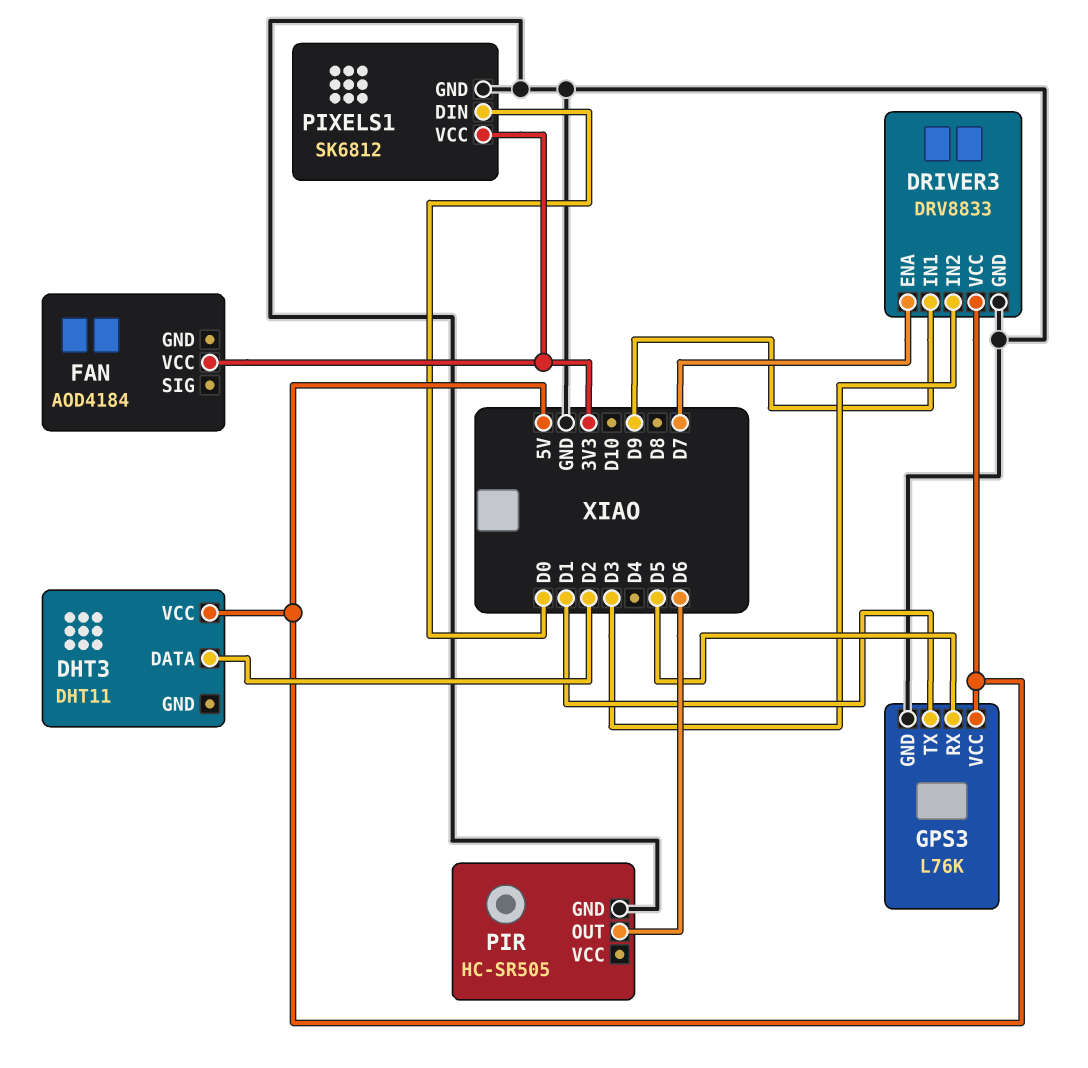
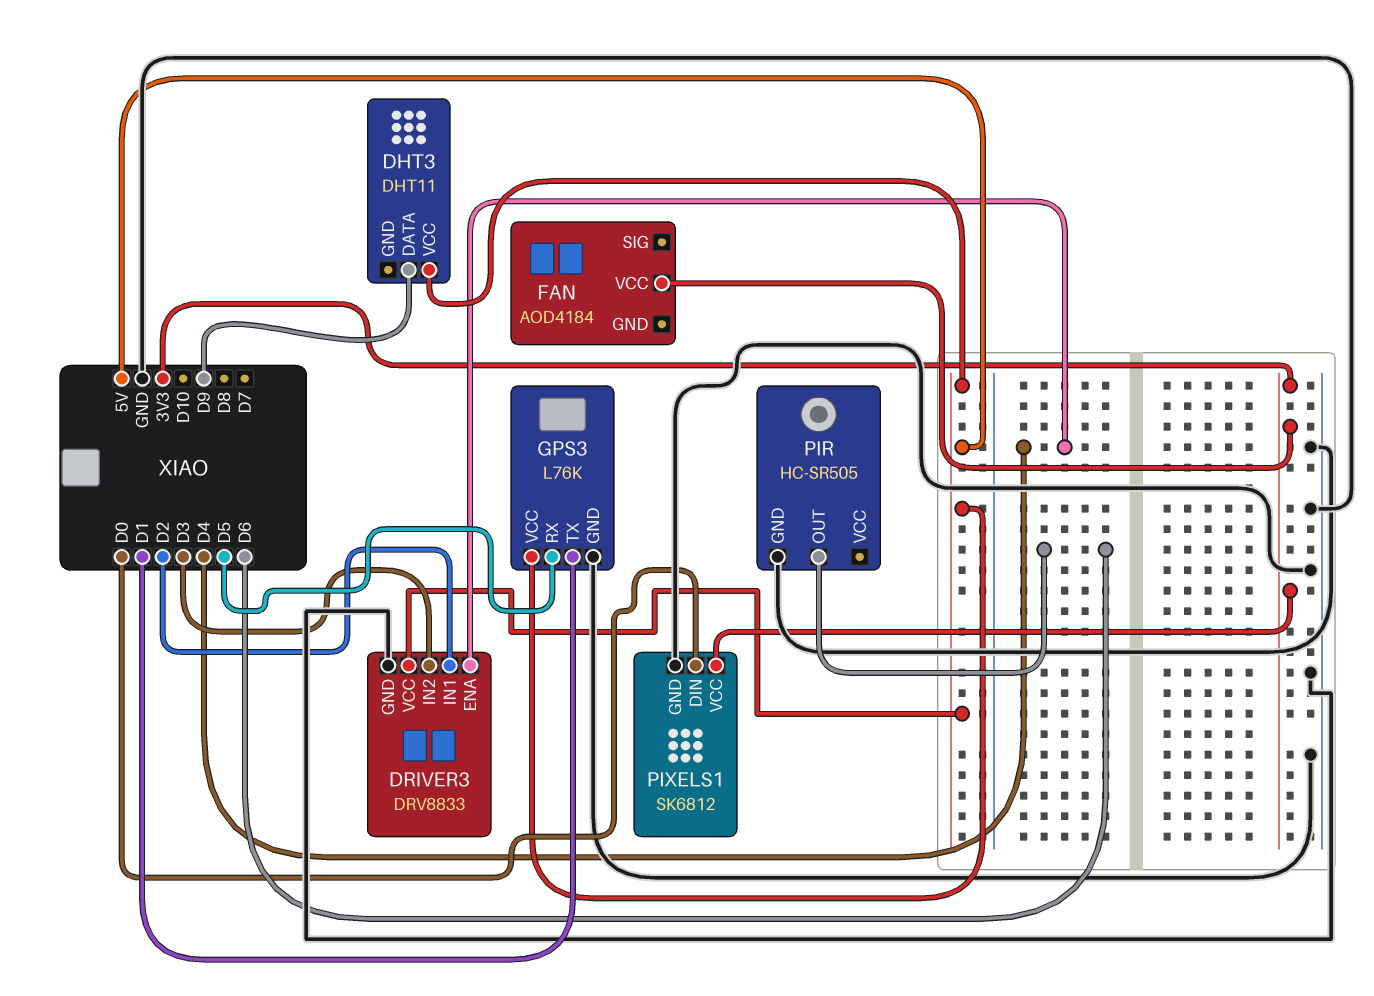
DHT3 pin DATA: D2 -> D9
DRIVER3 pin ENA: D7 -> D4
DRIVER3 pin IN1: D9 -> D2

